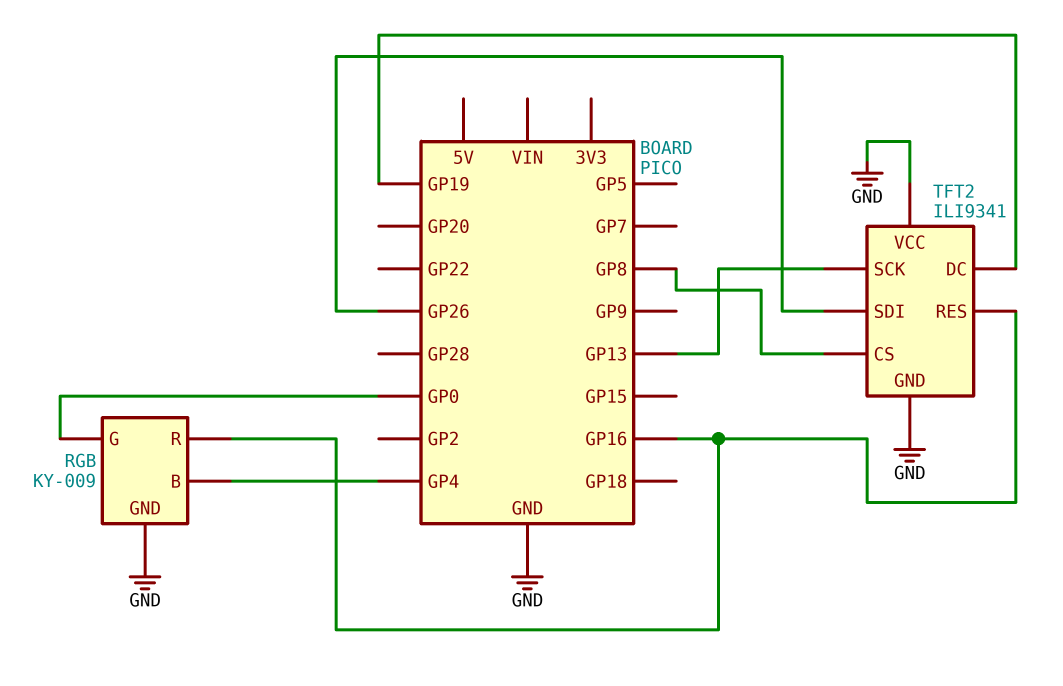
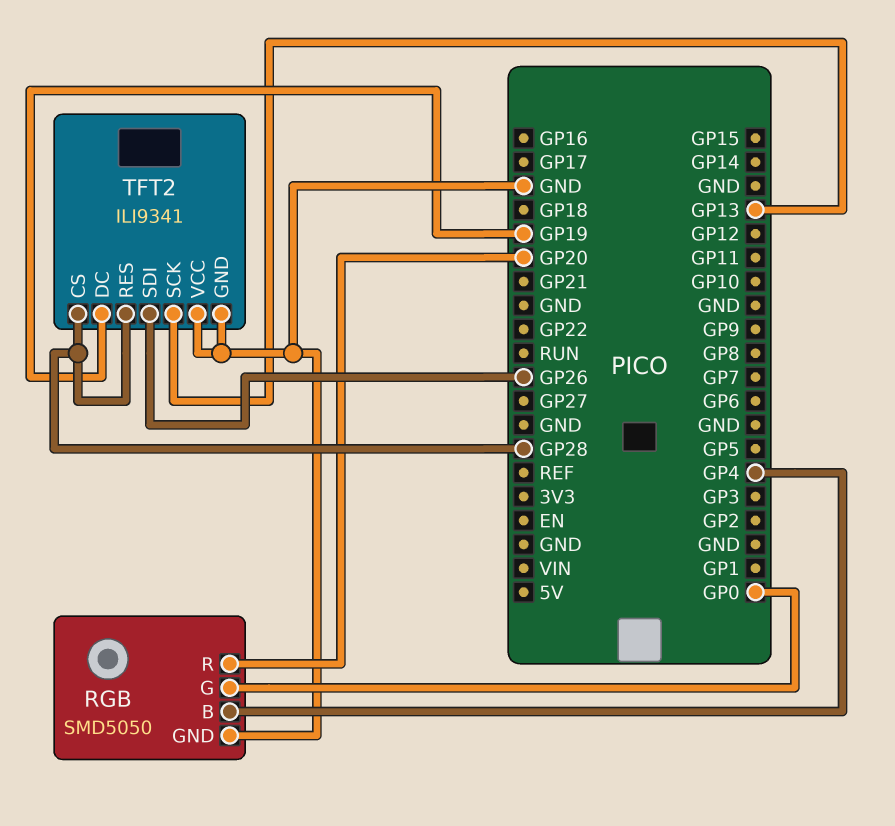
RGB: KY-009 -> SMD5050
RGB pin R: GP16 -> GP20
TFT2 pin CS: GP8 -> GP28
TFT2 pin RES: GP16 -> GP28

